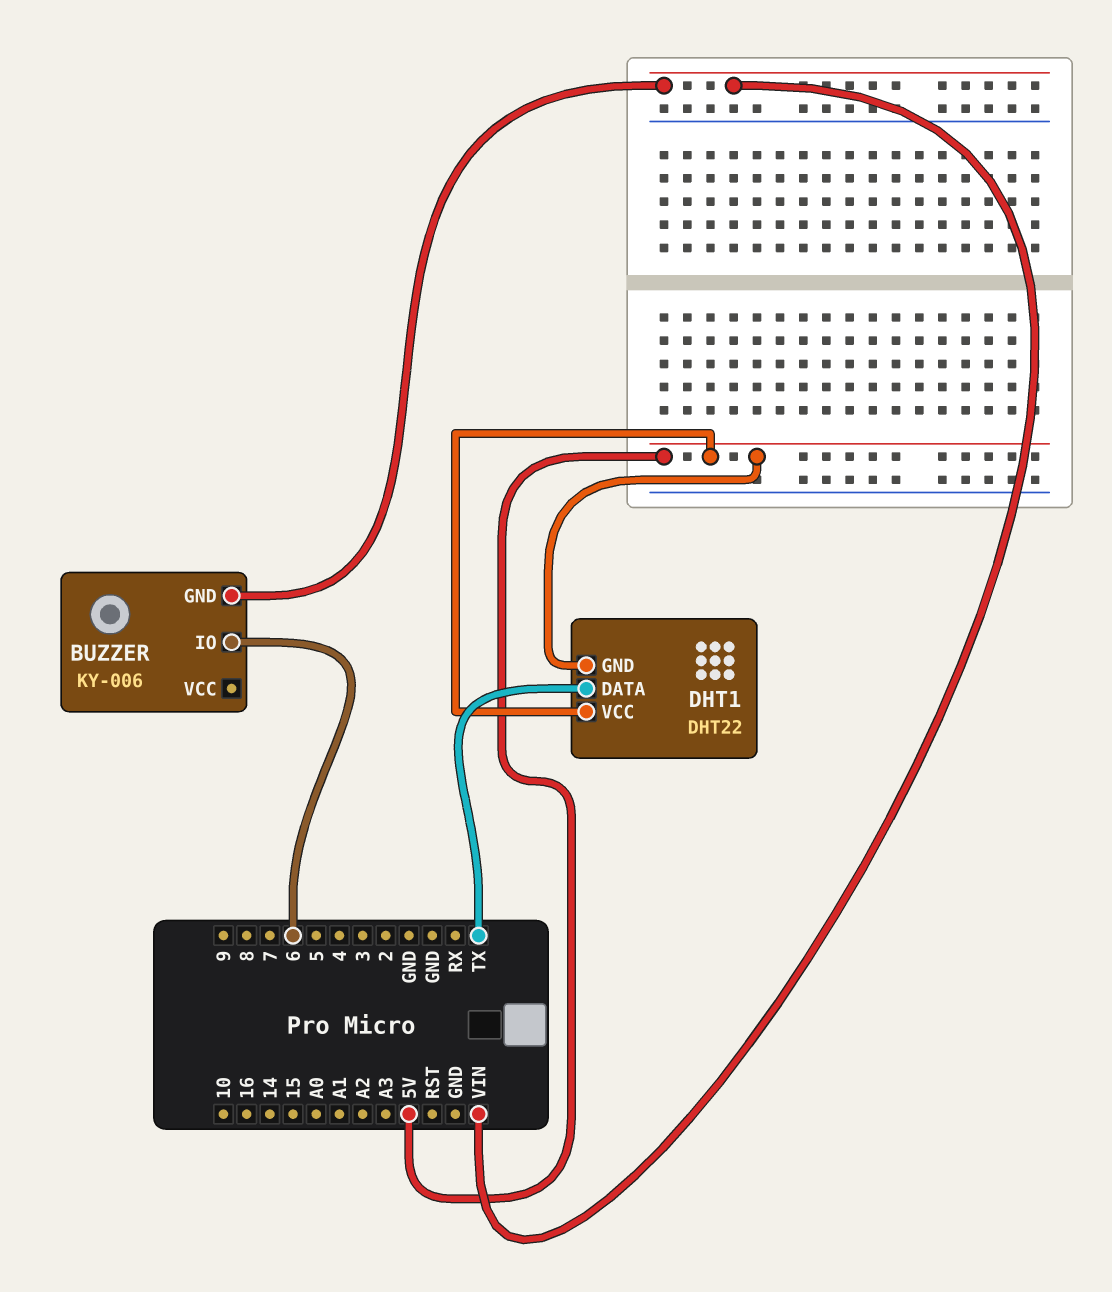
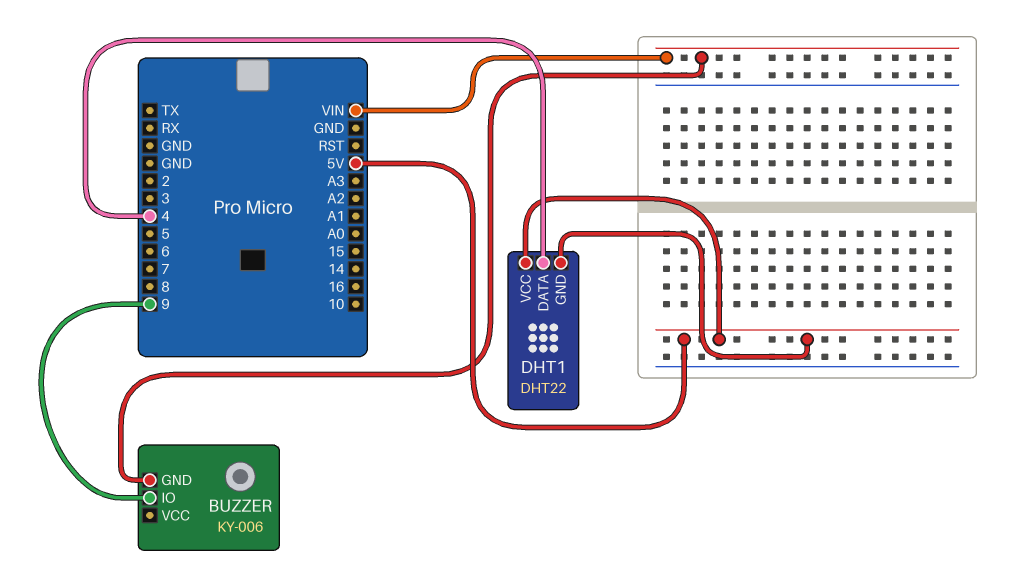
BUZZER pin IO: 6 -> 9
DHT1 pin DATA: TX -> 4

